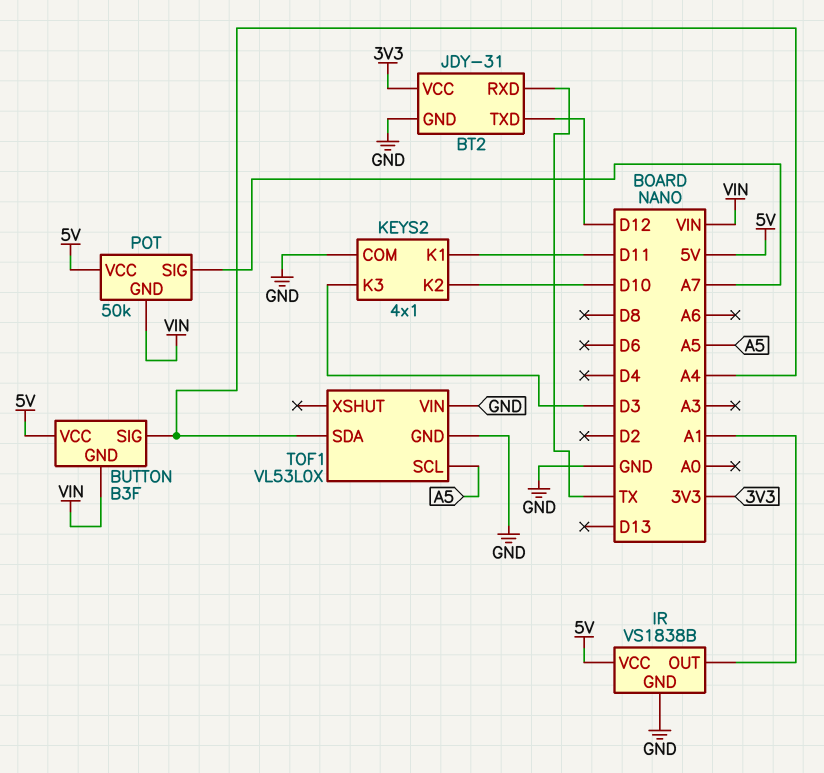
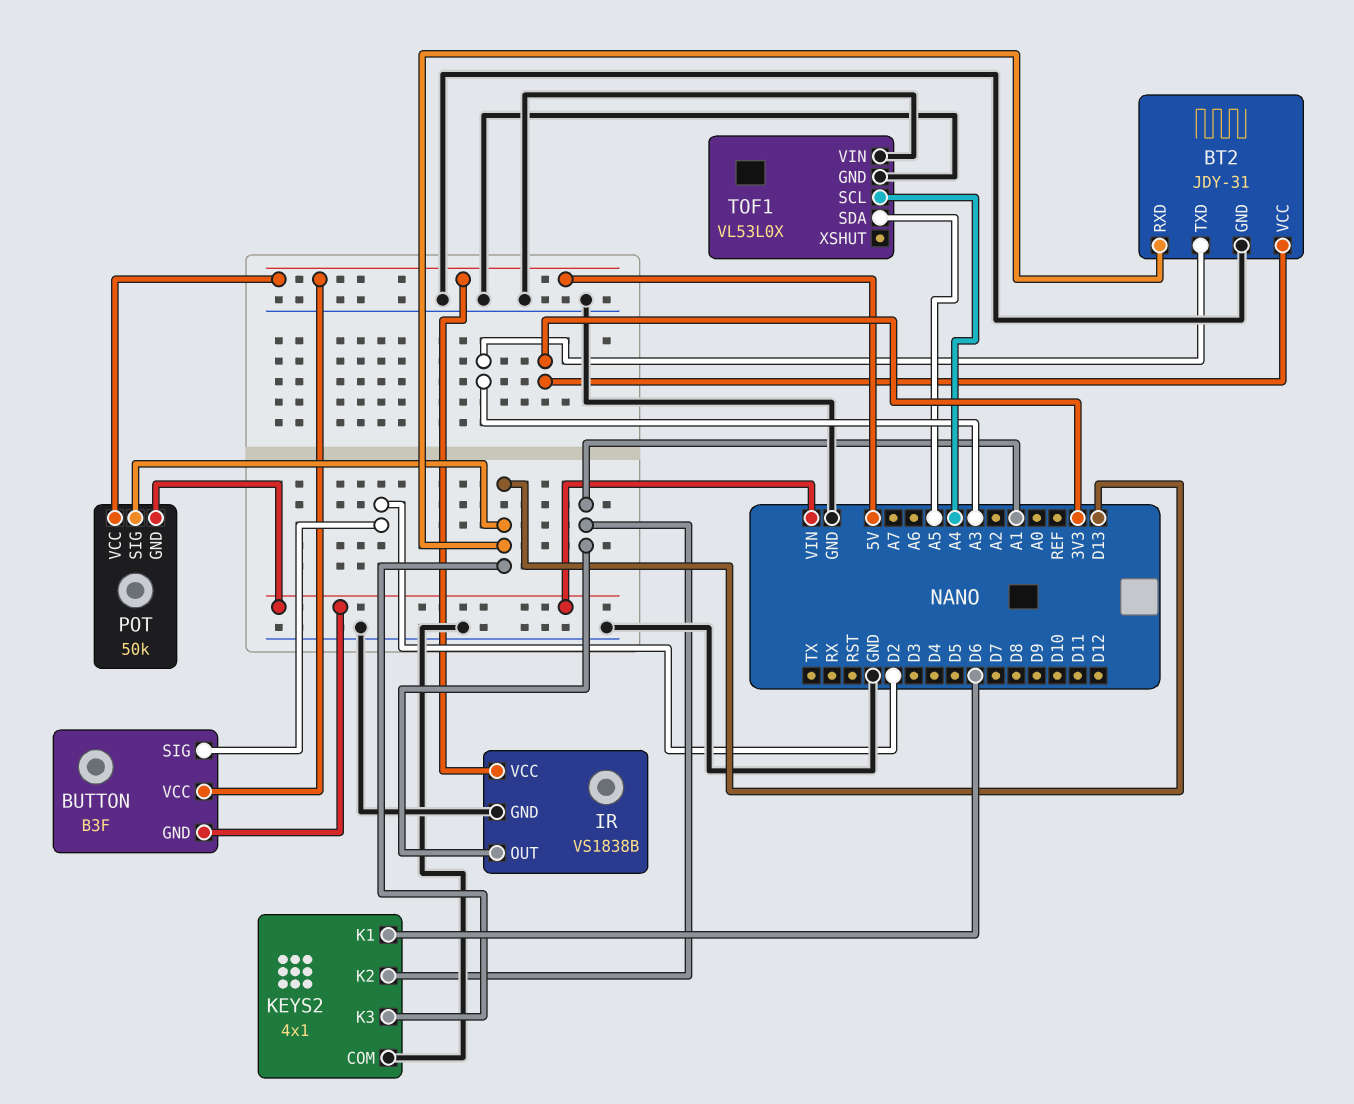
BT2 pin RXD: TX -> D13
BT2 pin TXD: D12 -> A3
BUTTON pin SIG: A4 -> D2
KEYS2 pin K1: D11 -> D6
KEYS2 pin K2: D10 -> A1
KEYS2 pin K3: D3 -> D13
POT pin SIG: A7 -> D13
TOF1 pin SCL: A5 -> A4
TOF1 pin SDA: A4 -> A5

